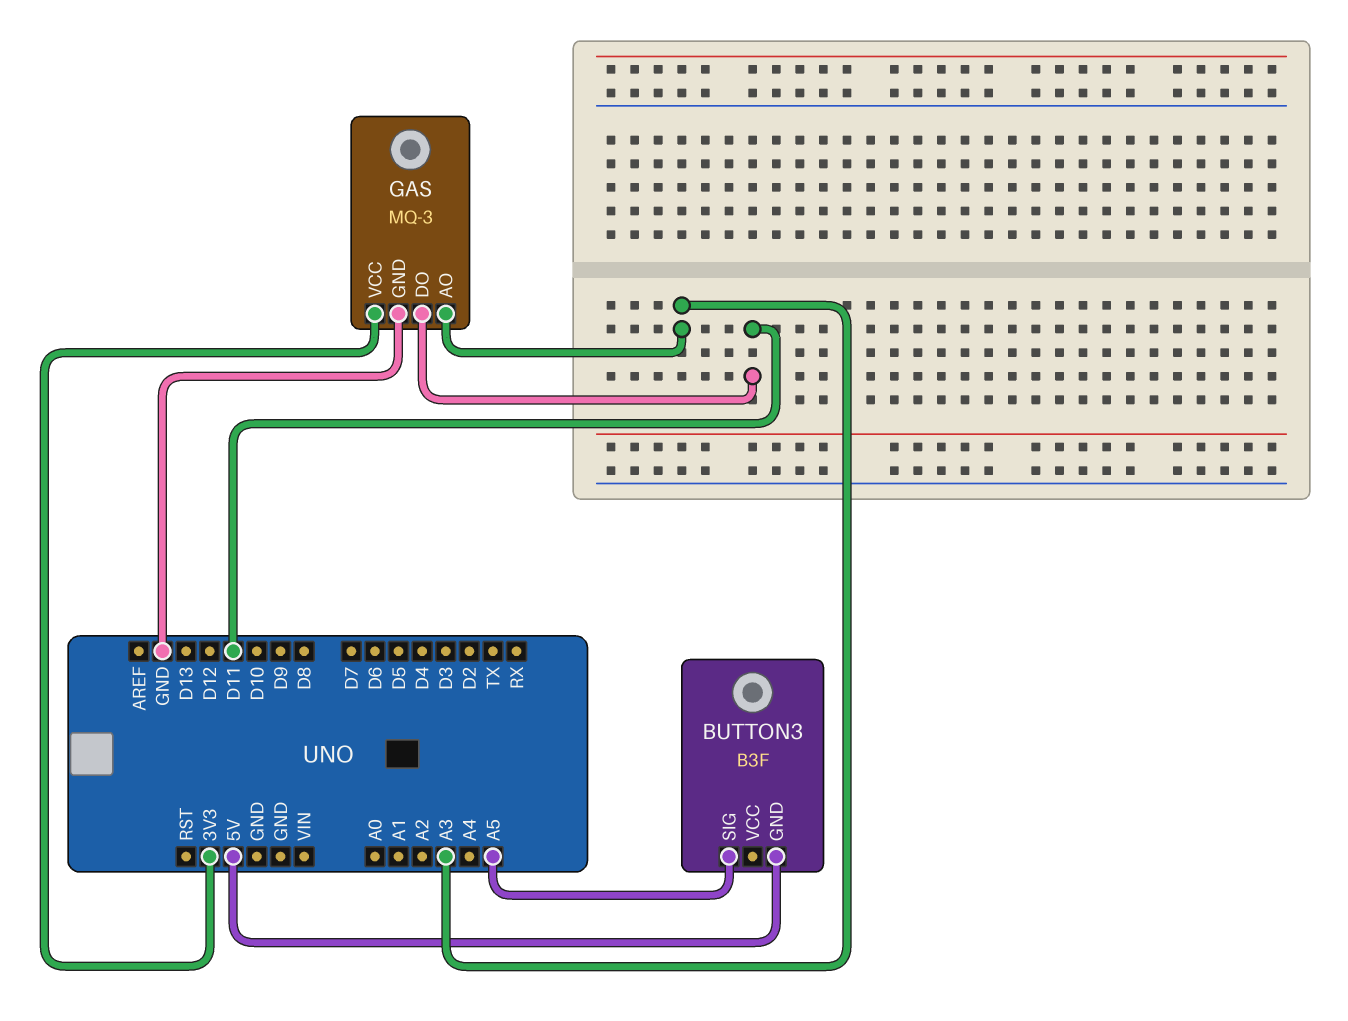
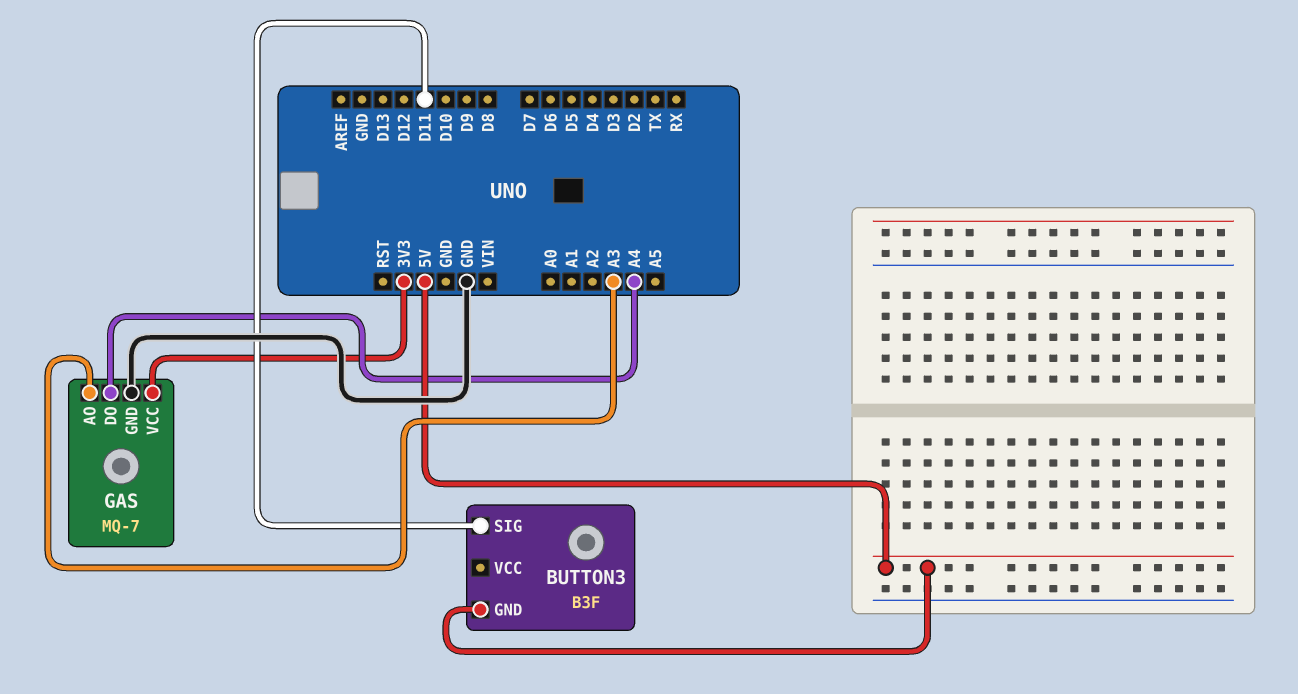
BUTTON3 pin SIG: A5 -> D11
GAS: MQ-3 -> MQ-7
GAS pin DO: D11 -> A4

